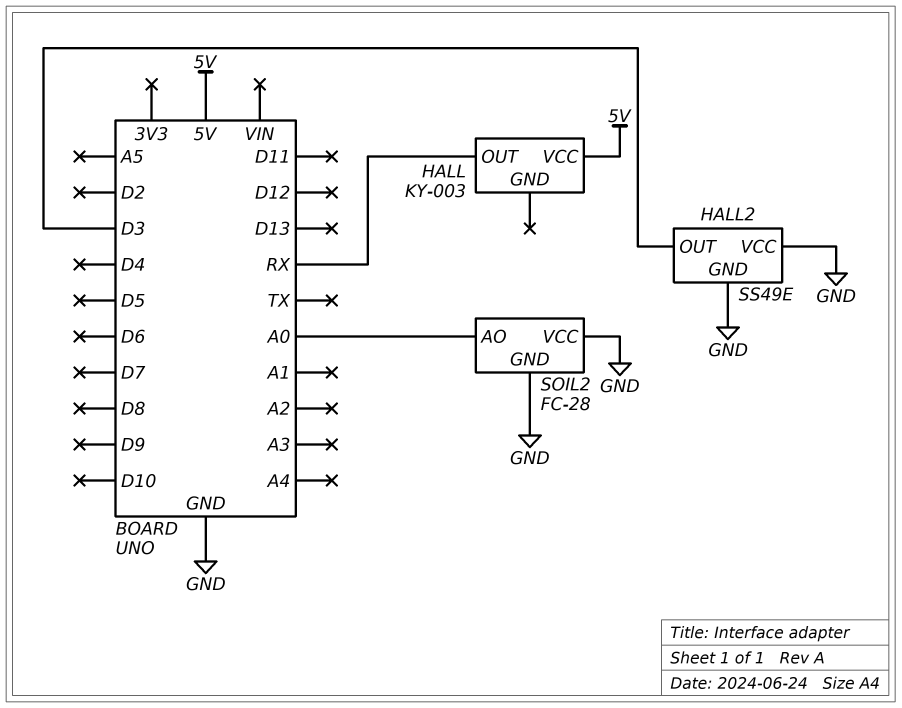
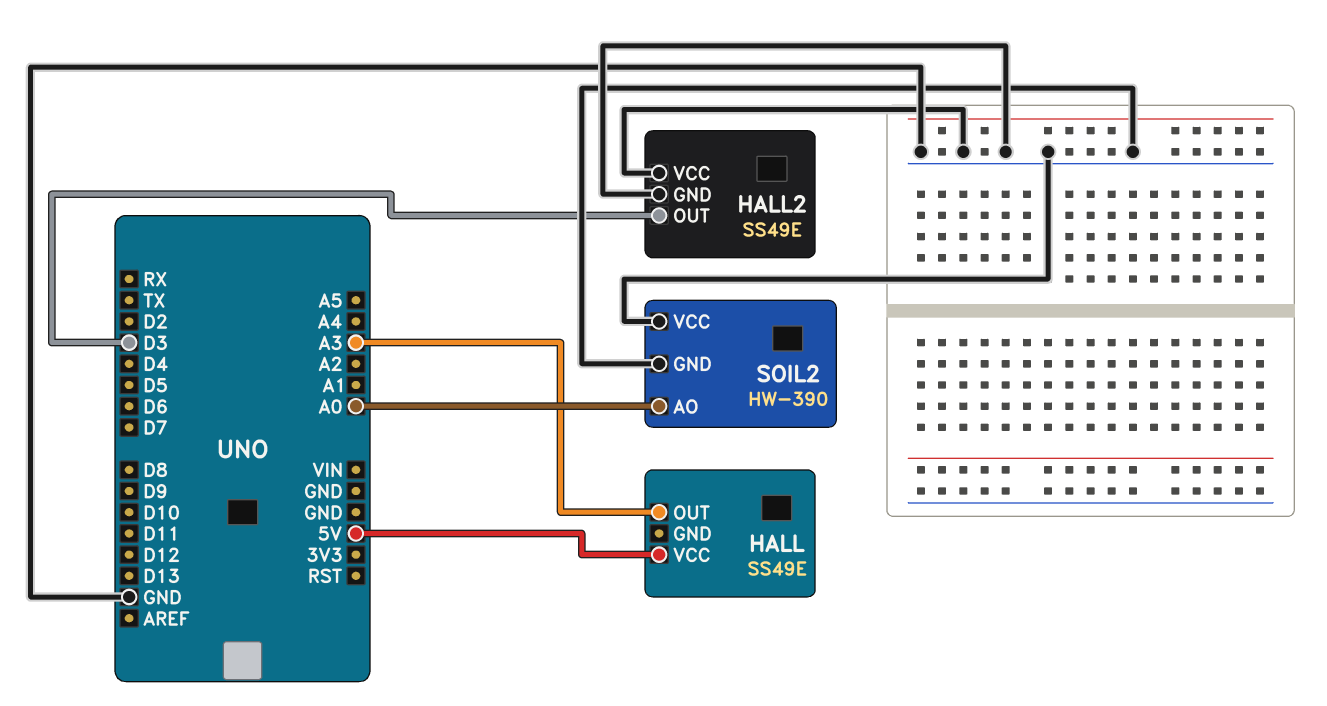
HALL: KY-003 -> SS49E
HALL pin OUT: RX -> A3
SOIL2: FC-28 -> HW-390

